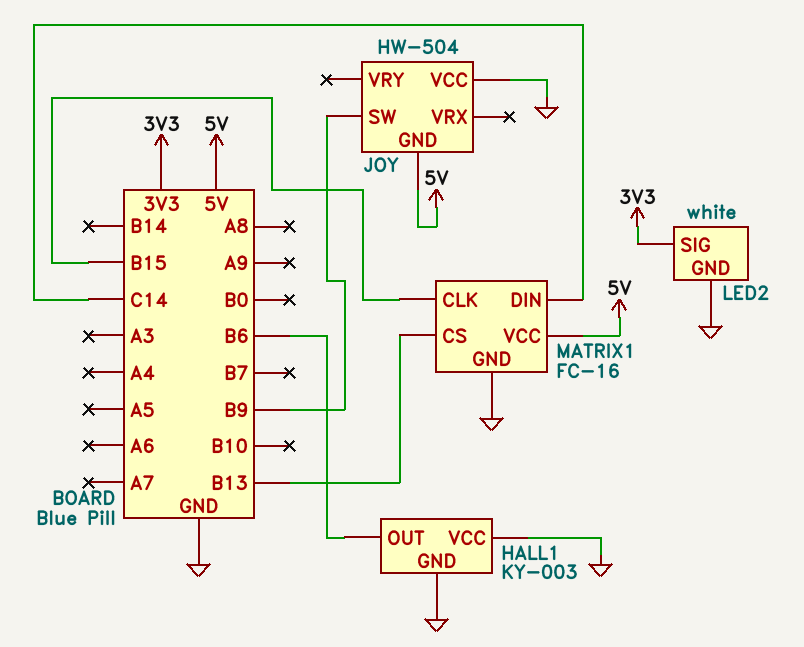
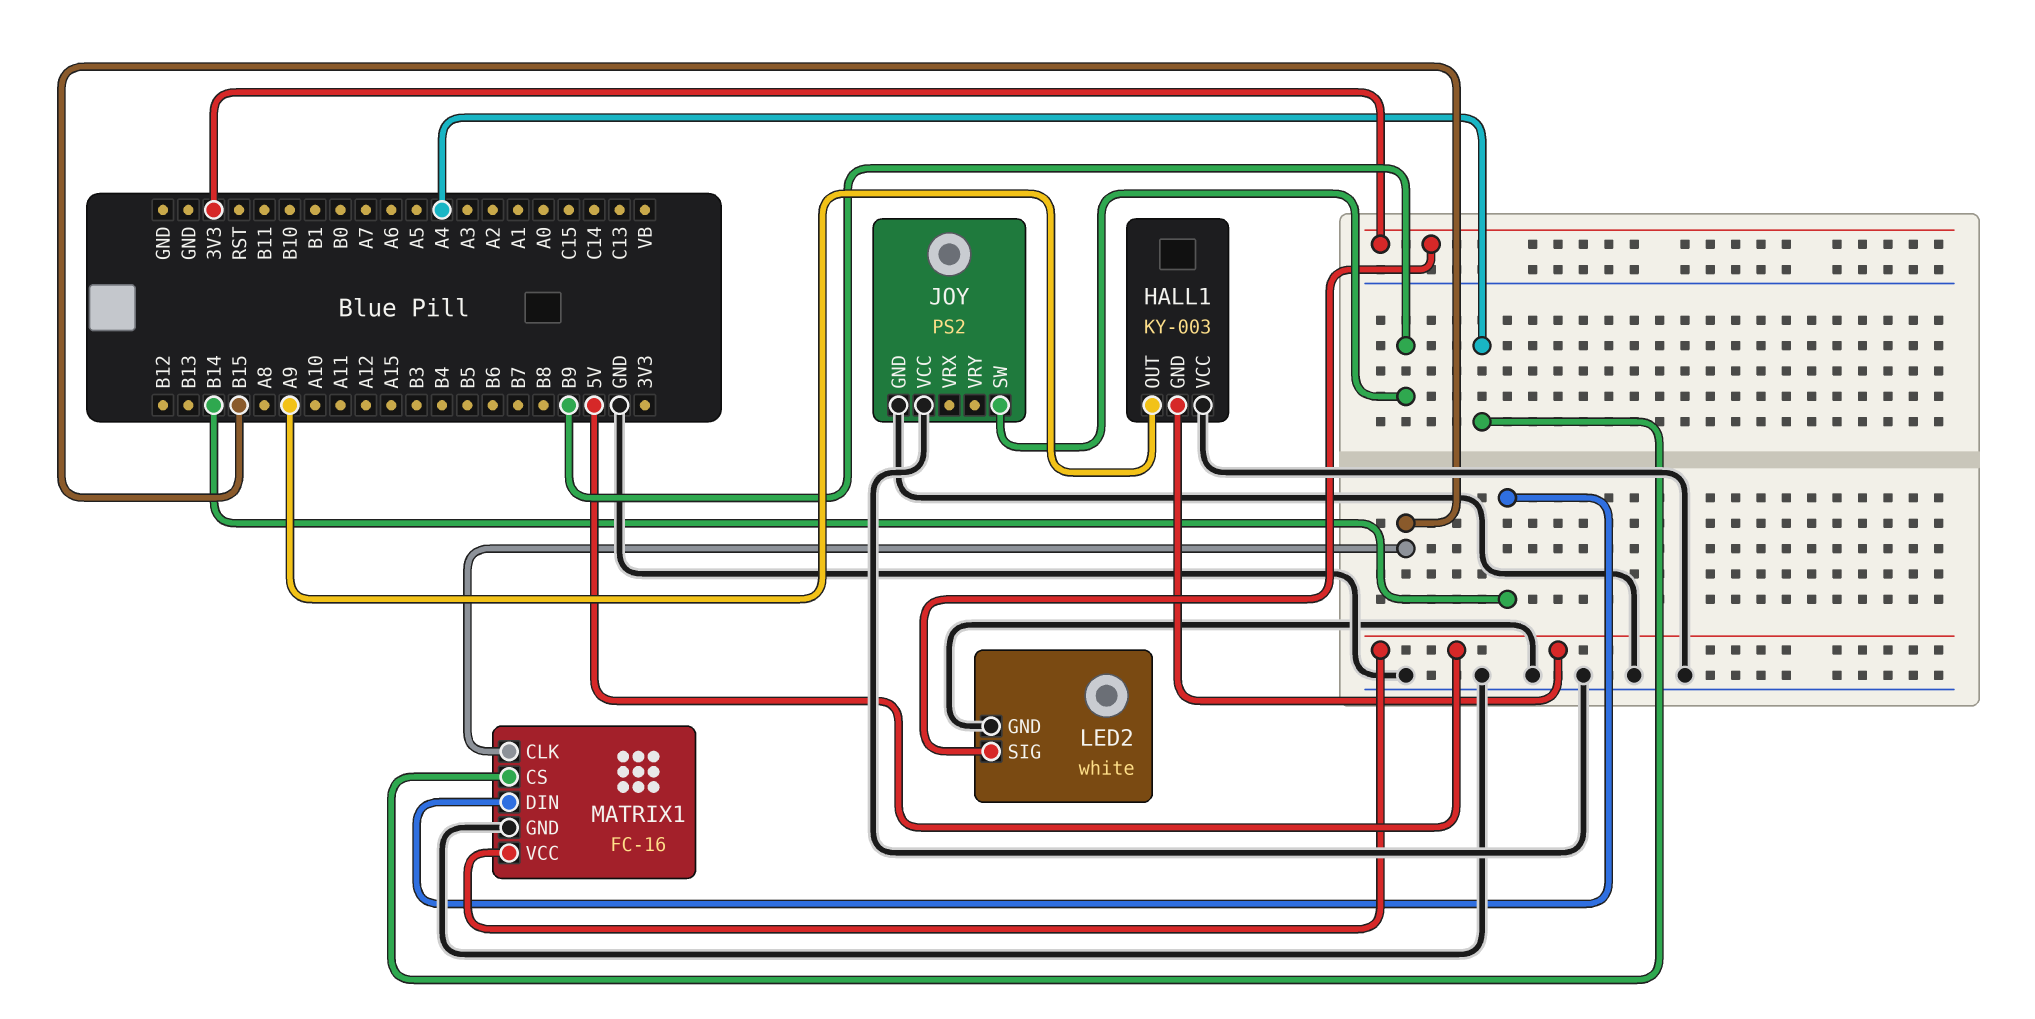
HALL1 pin GND: GND -> 5V
HALL1 pin OUT: B6 -> A9
JOY: HW-504 -> PS2
JOY pin GND: 5V -> GND
MATRIX1 pin CS: B13 -> A4
MATRIX1 pin DIN: C14 -> B14

